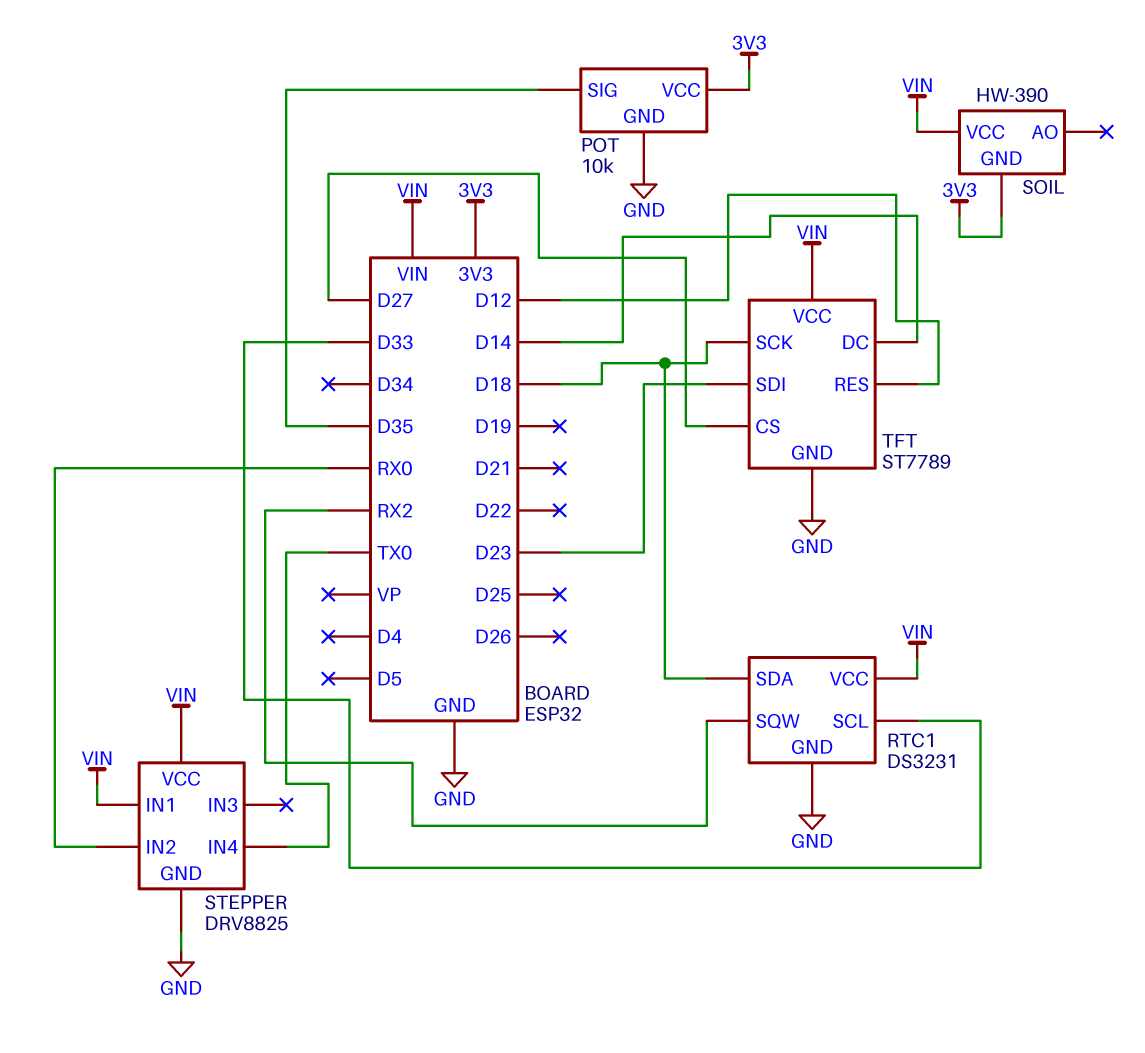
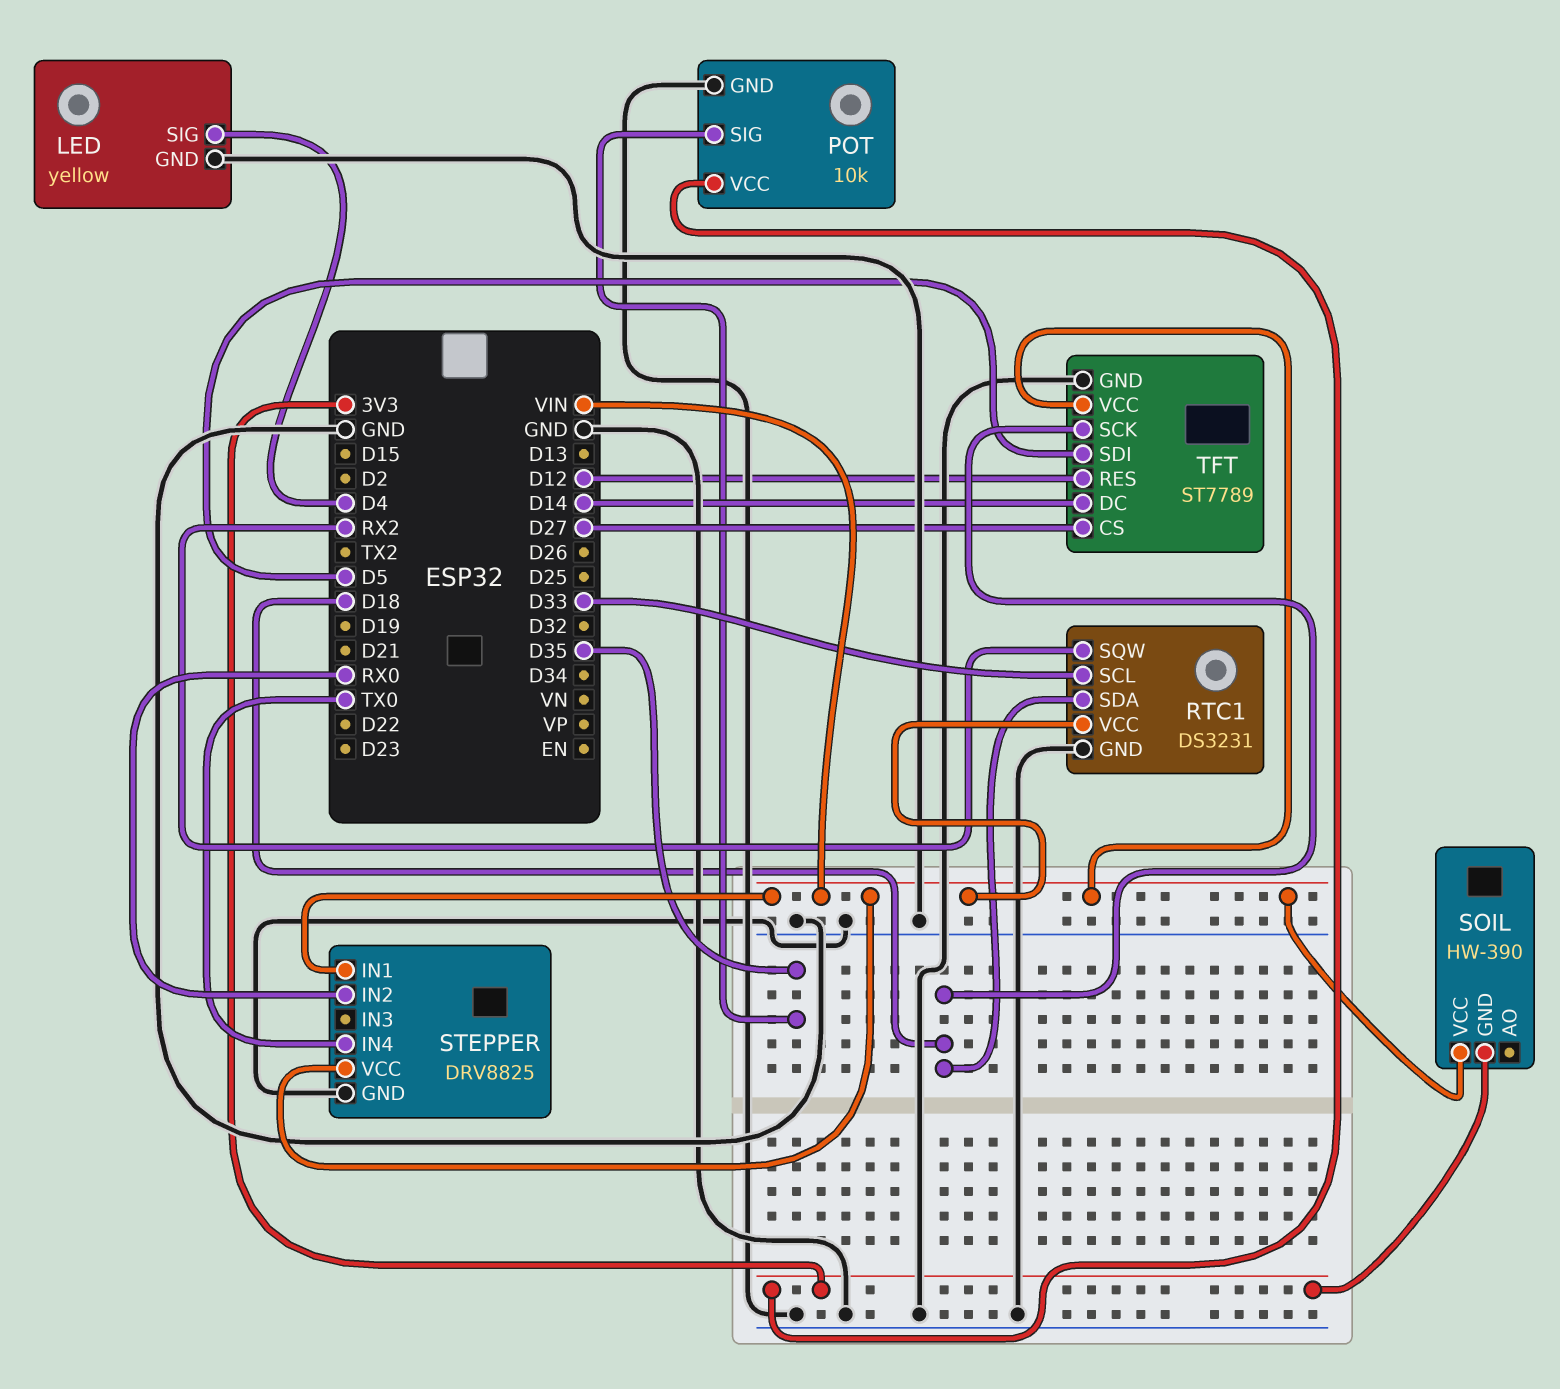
LED: none -> yellow
LED pin GND: none -> GND
LED pin SIG: none -> D4
TFT pin SDI: D23 -> D5

